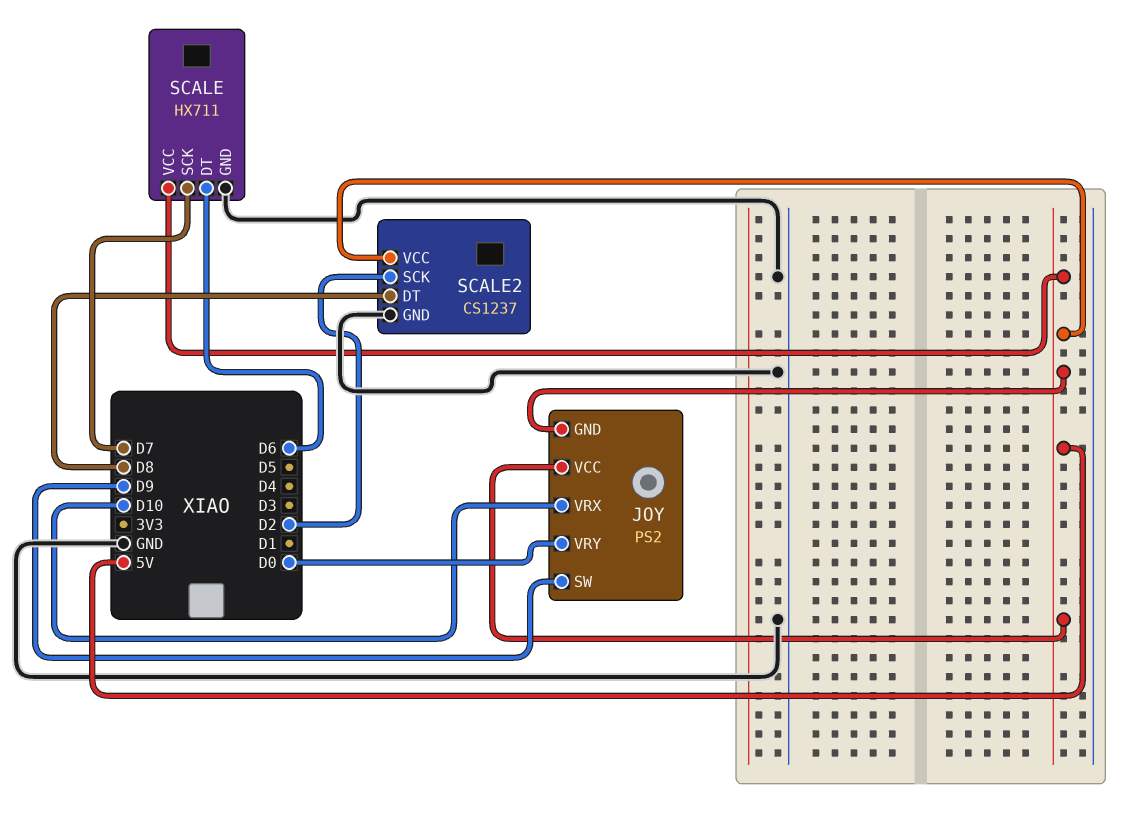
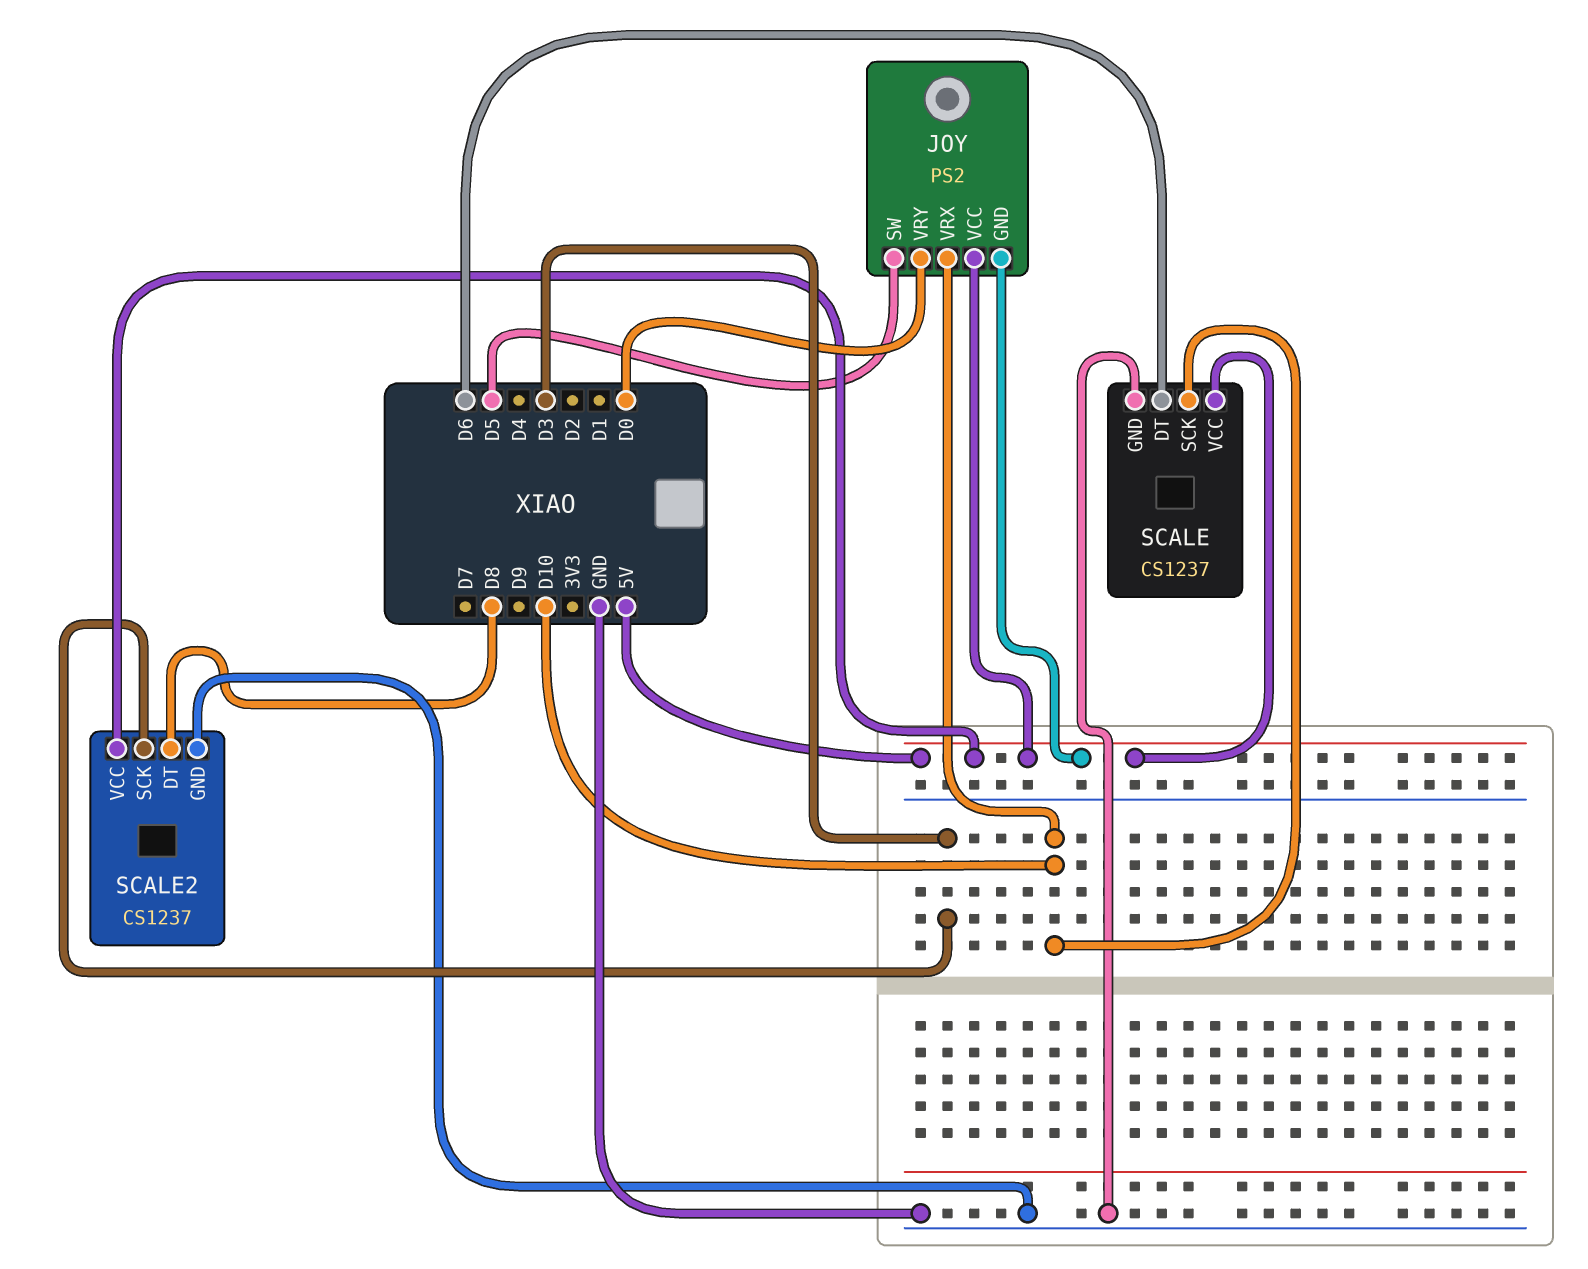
JOY pin SW: D9 -> D5
SCALE: HX711 -> CS1237
SCALE pin SCK: D7 -> D10
SCALE2 pin SCK: D2 -> D3

